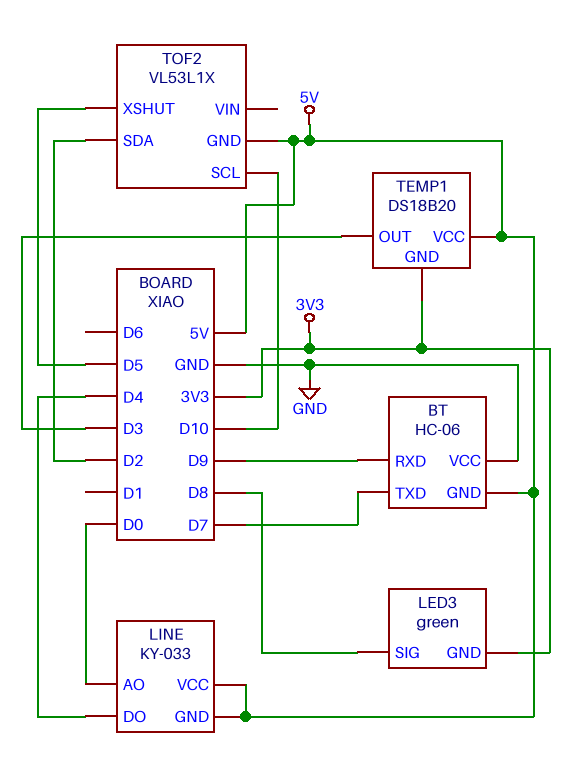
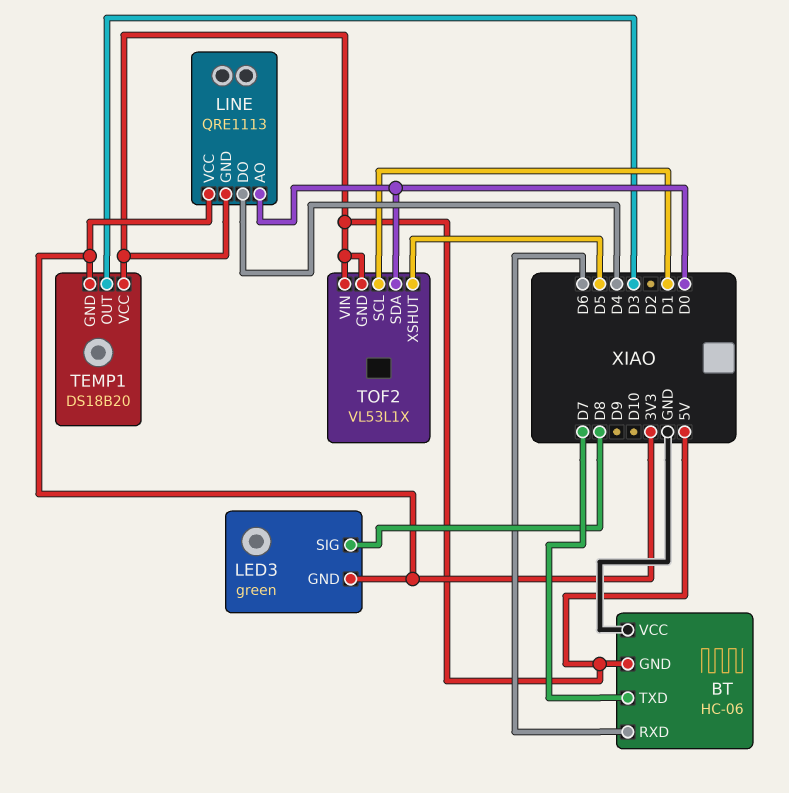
BT pin RXD: D9 -> D6
LINE: KY-033 -> QRE1113
LINE pin VCC: 5V -> 3V3
TOF2 pin SCL: D10 -> D1
TOF2 pin SDA: D2 -> D0
TOF2 pin VIN: none -> 5V

